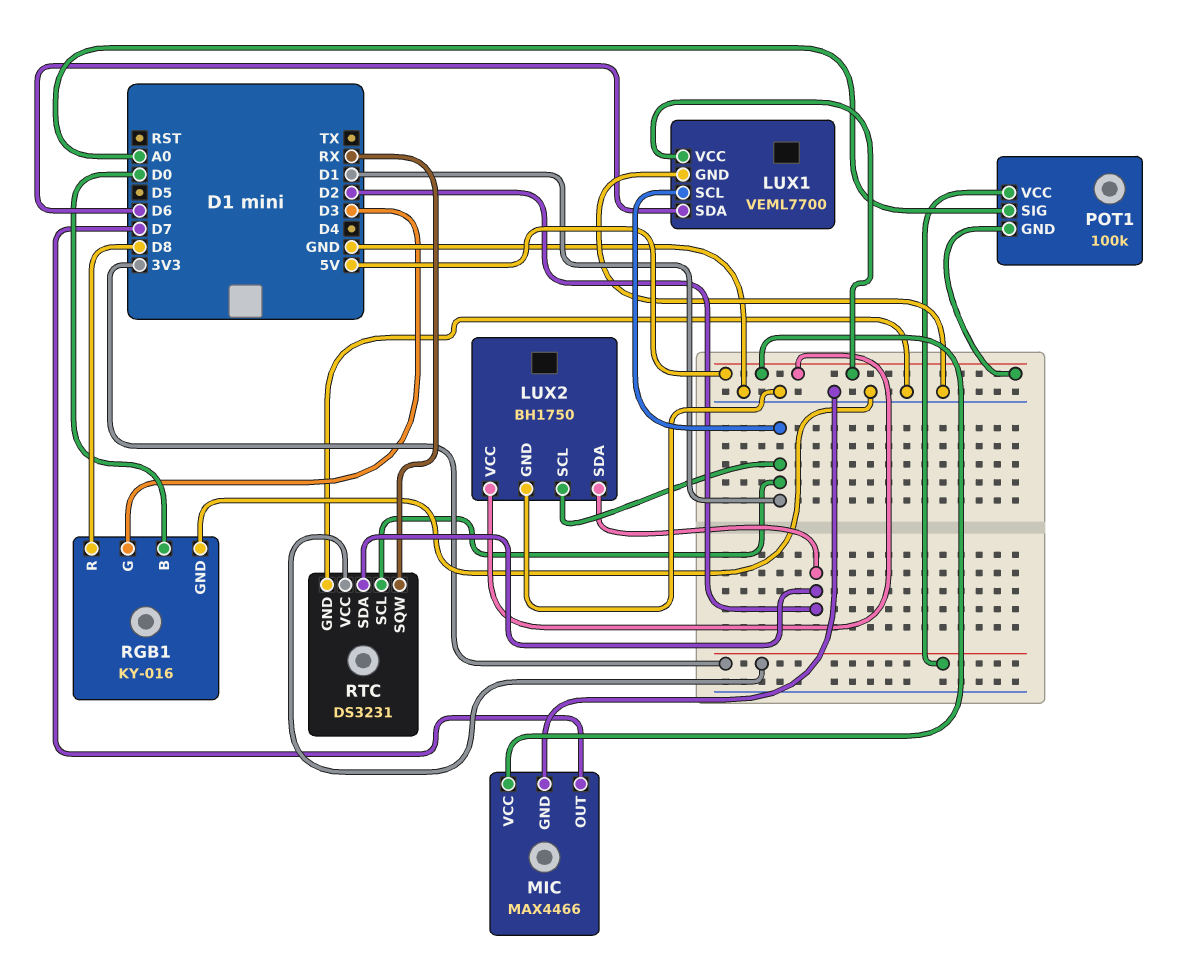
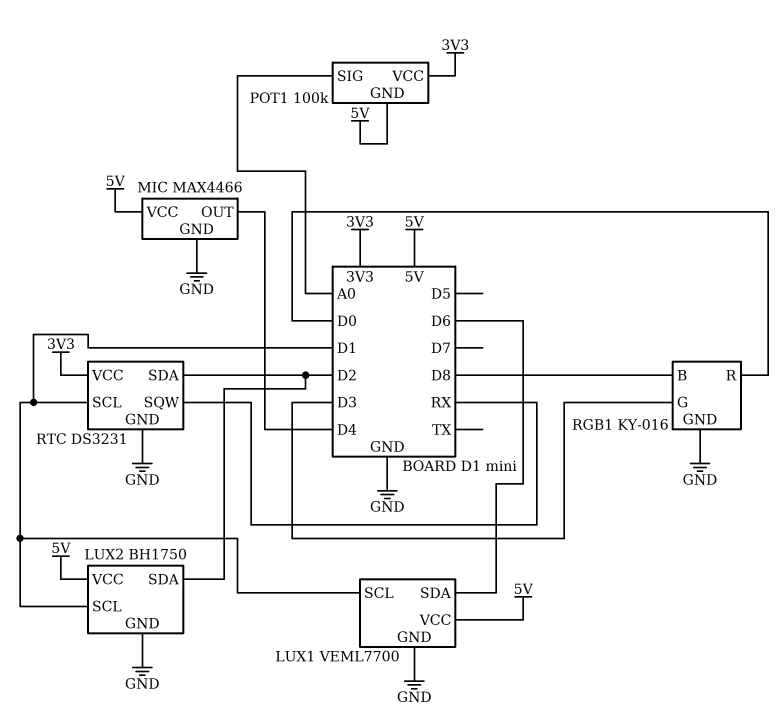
MIC pin OUT: D7 -> D4
RGB1 pin B: D0 -> D8
RGB1 pin R: D8 -> D0

